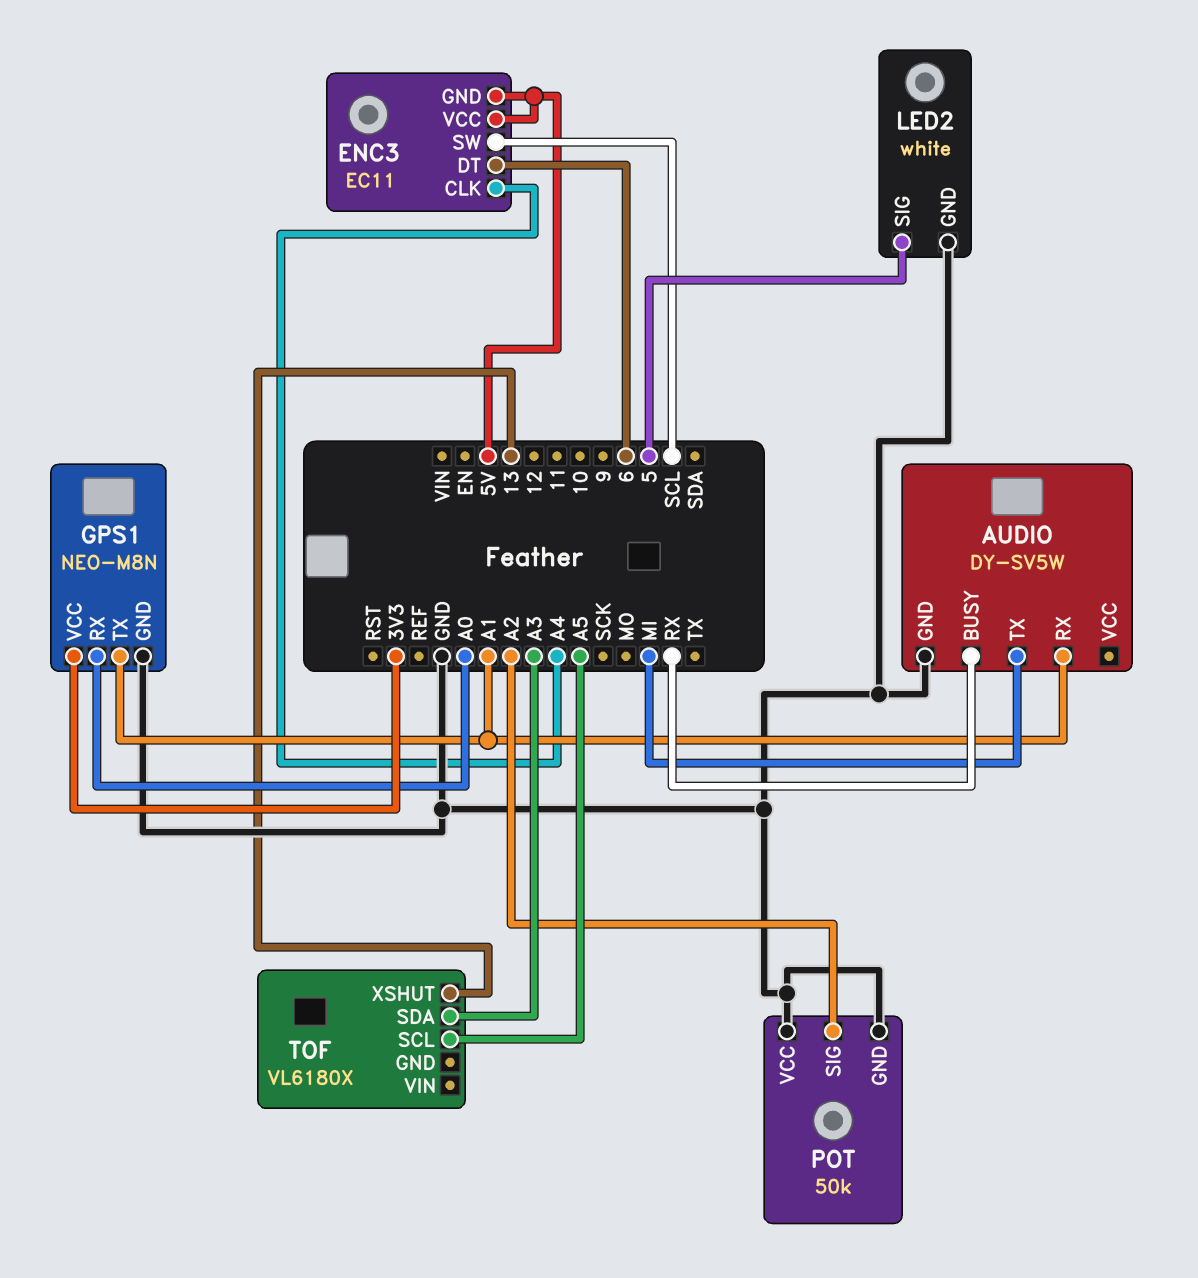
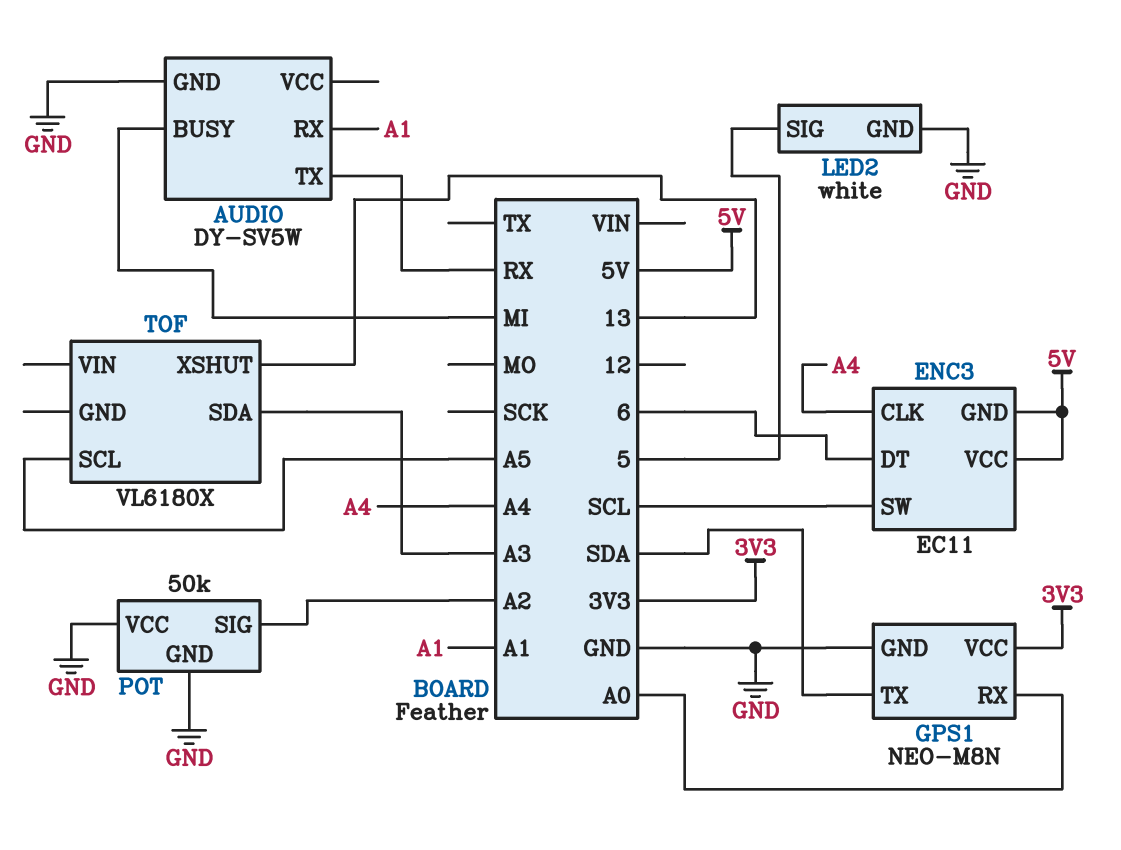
AUDIO pin BUSY: RX -> MI
AUDIO pin TX: MI -> RX
GPS1 pin TX: A1 -> SDA

